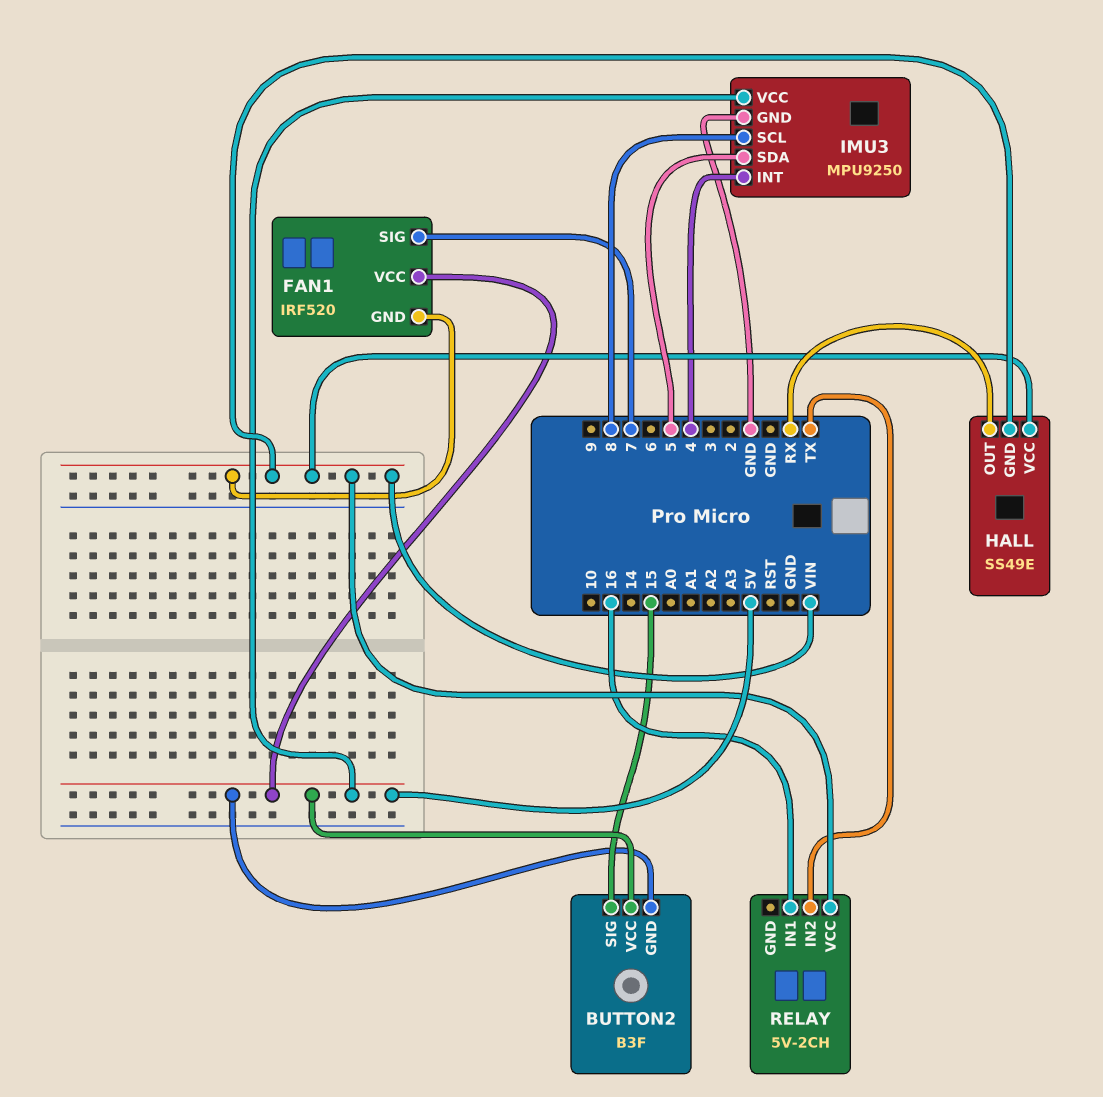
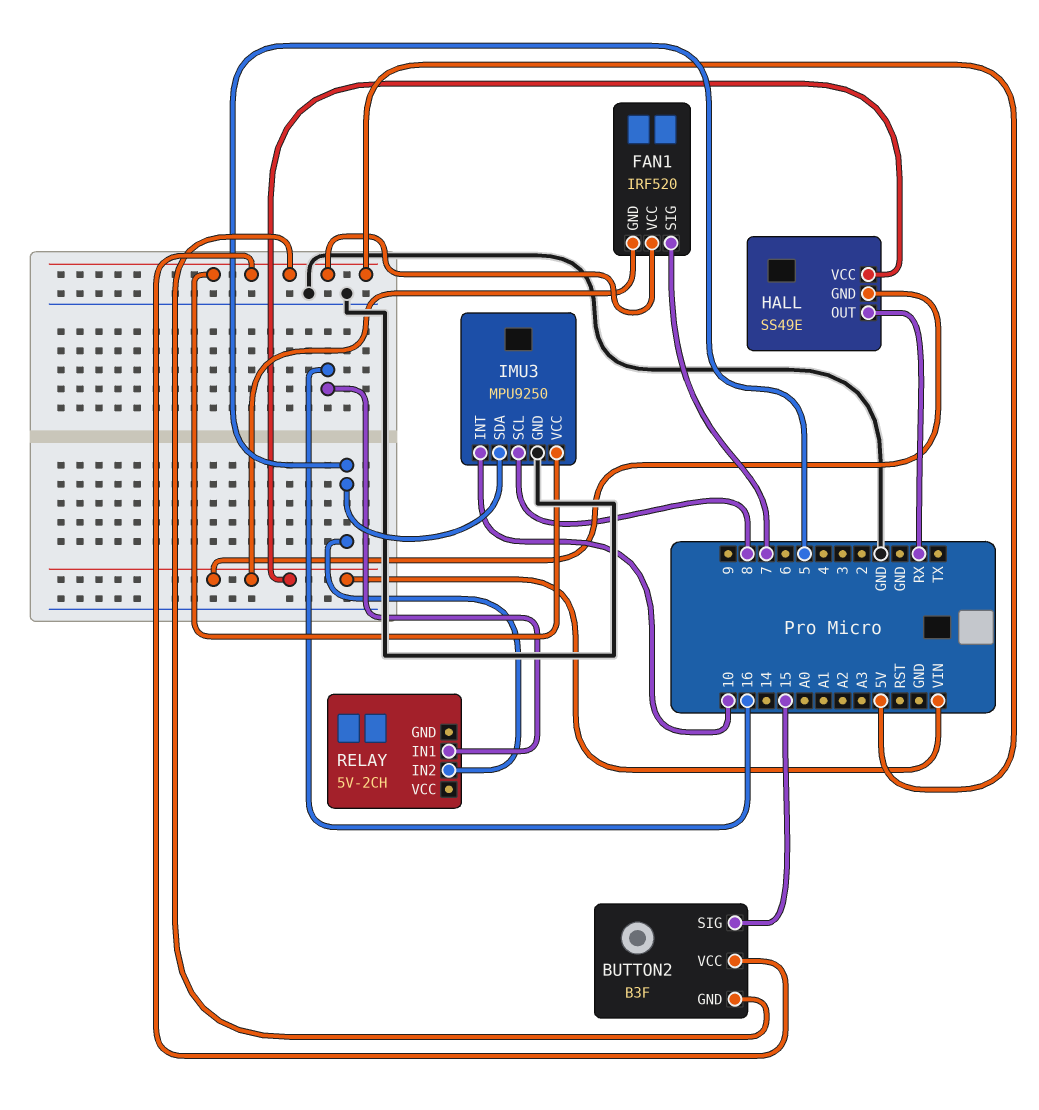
IMU3 pin INT: 4 -> 10
RELAY pin IN2: TX -> 5
RELAY pin VCC: VIN -> none

